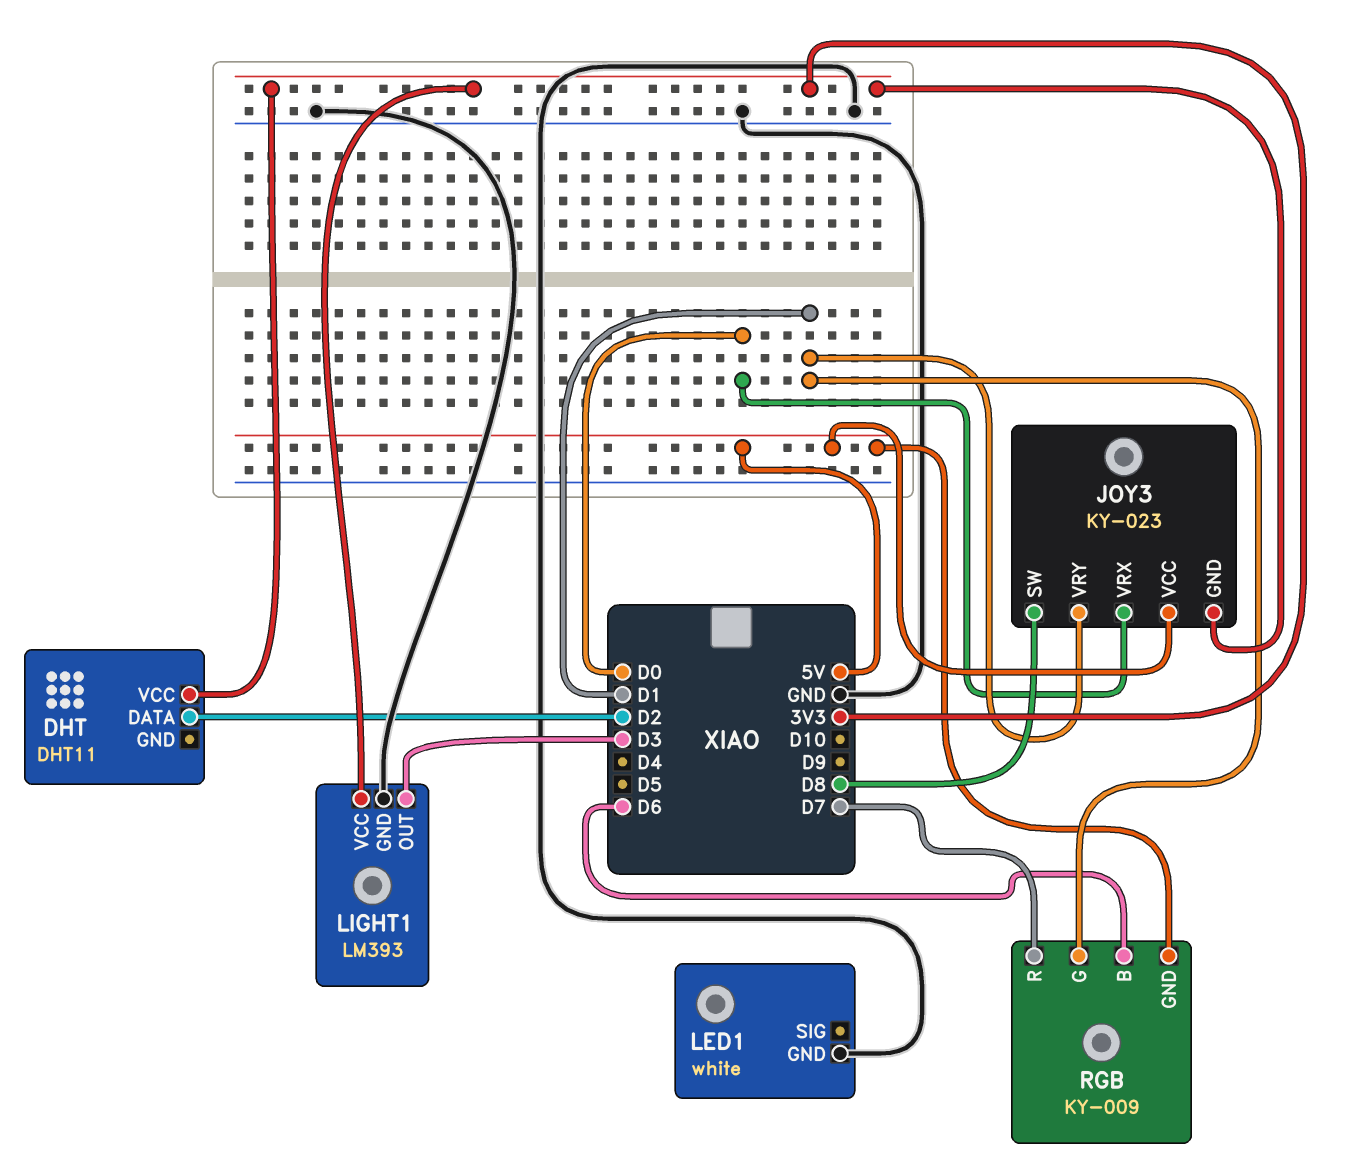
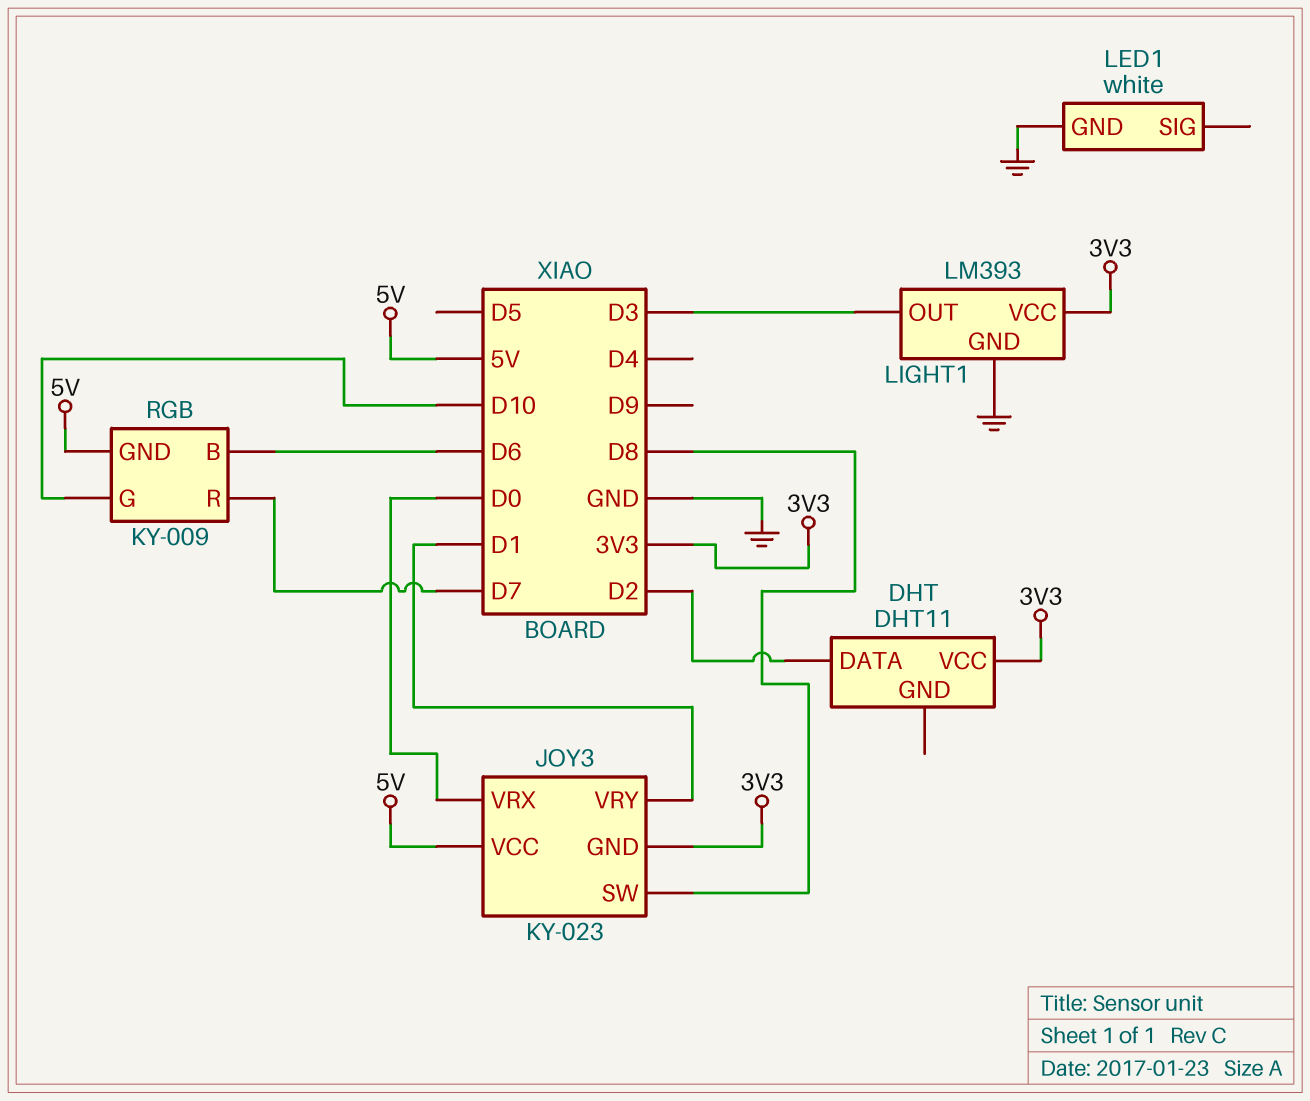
RGB pin G: D1 -> D10

